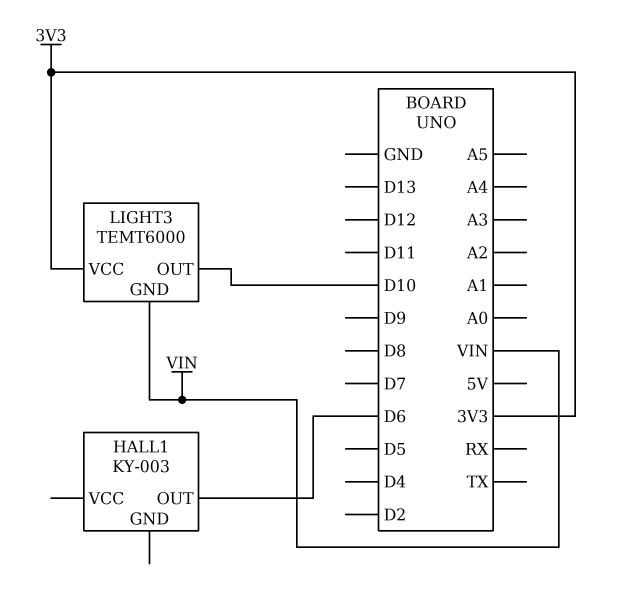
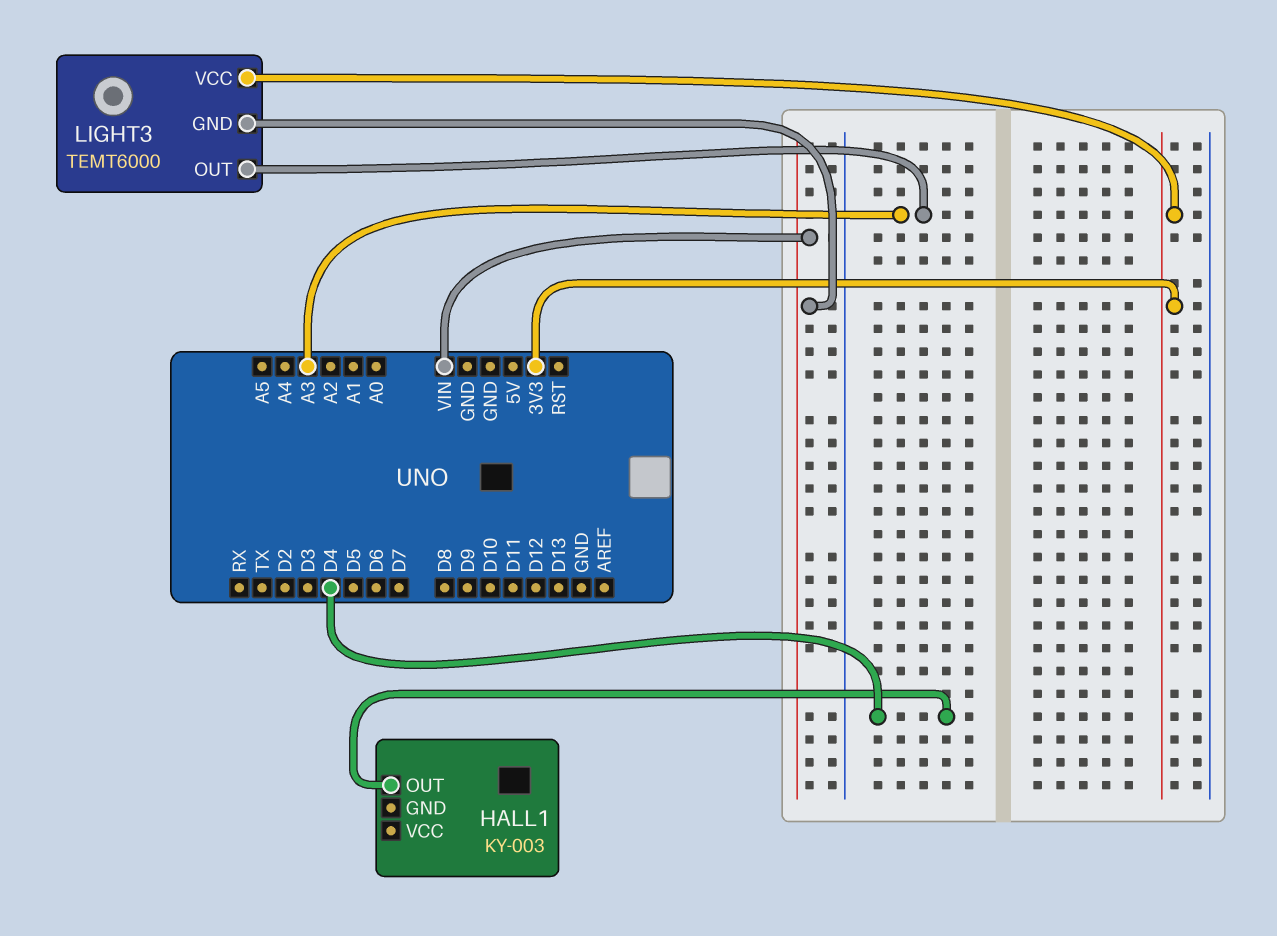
HALL1 pin OUT: D6 -> D4
LIGHT3 pin OUT: D10 -> A3

